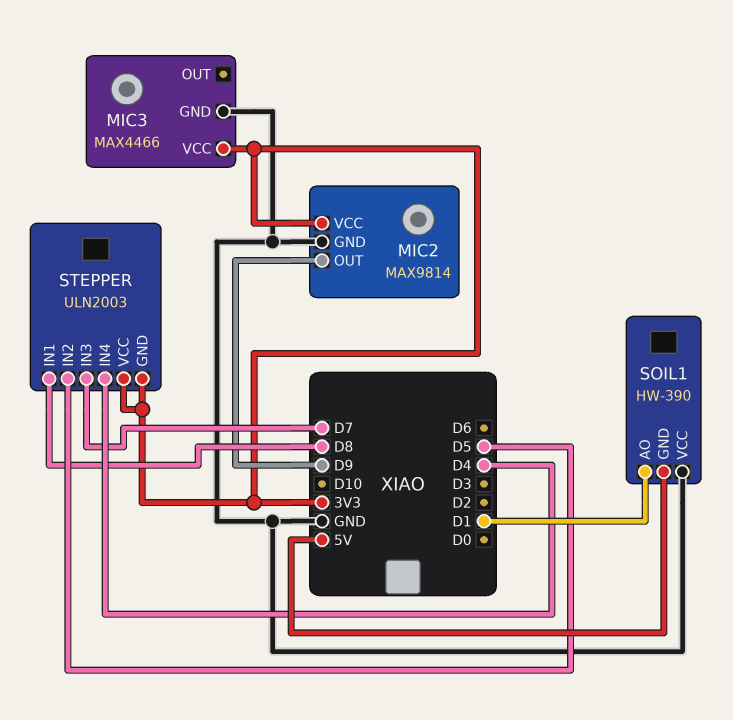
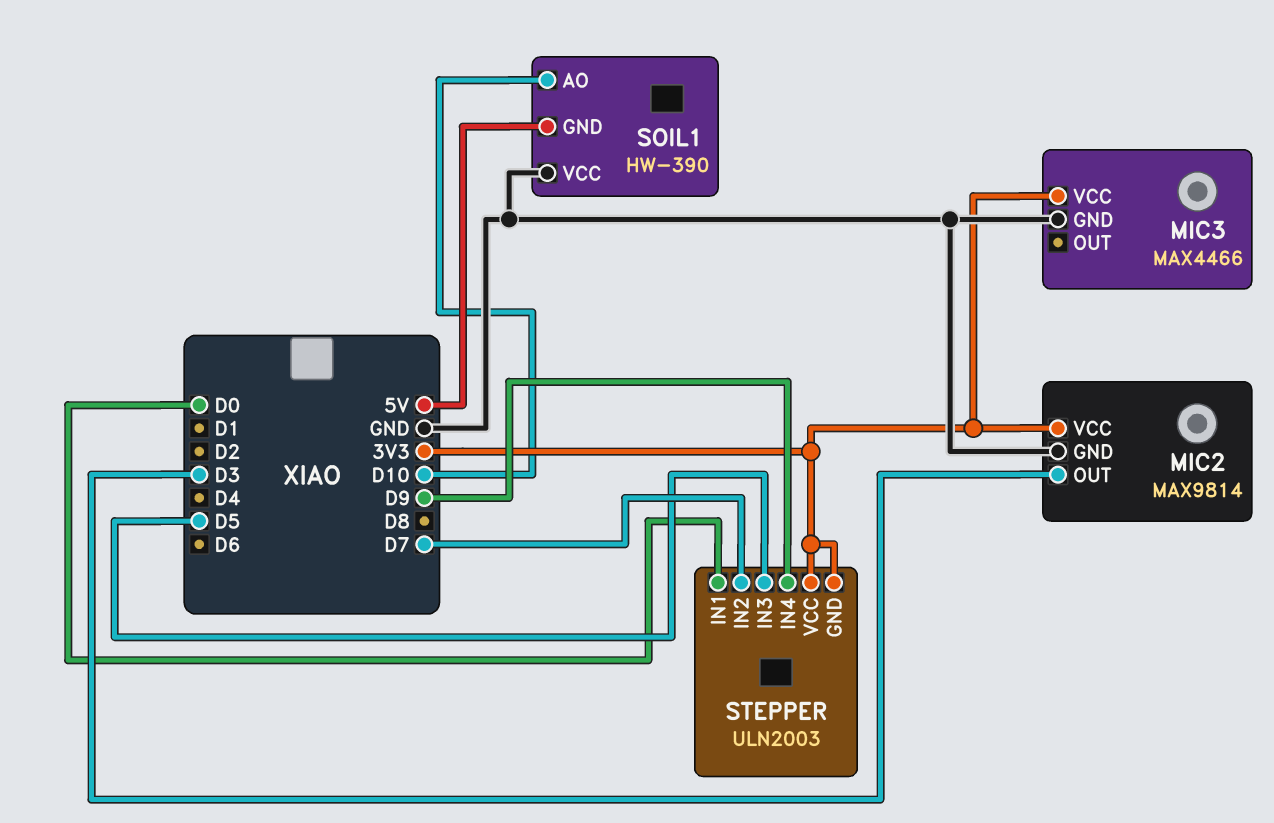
MIC2 pin OUT: D9 -> D3
SOIL1 pin AO: D1 -> D10
STEPPER pin IN1: D8 -> D0
STEPPER pin IN2: D5 -> D7
STEPPER pin IN3: D7 -> D5
STEPPER pin IN4: D4 -> D9

